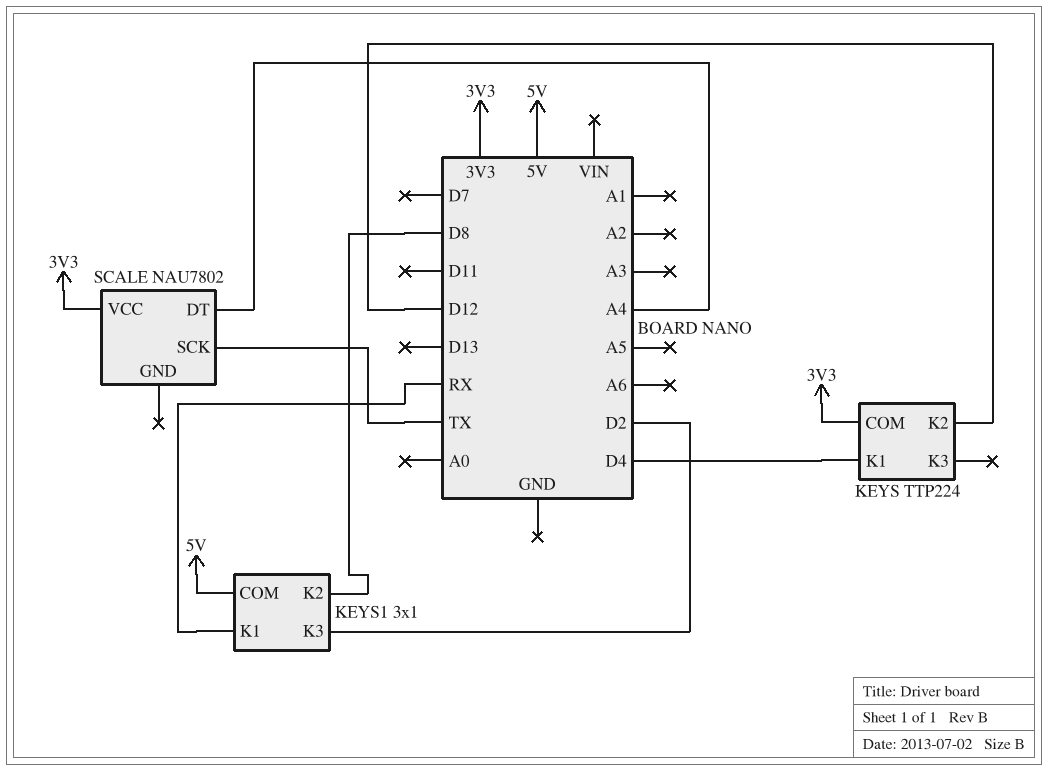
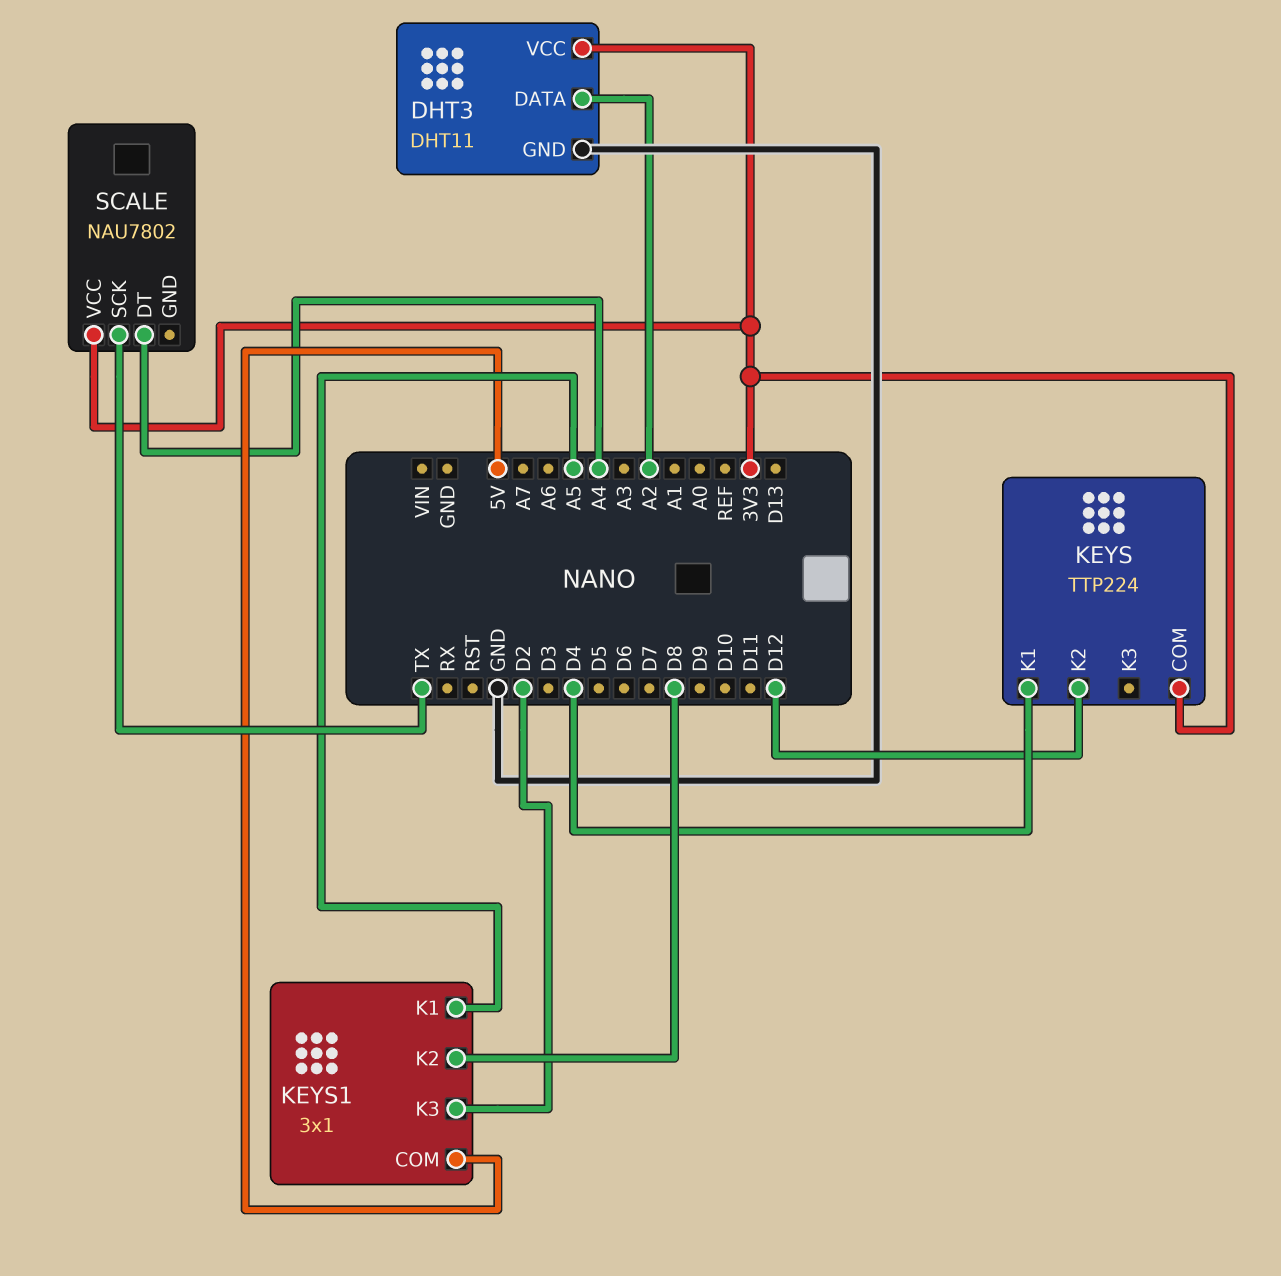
DHT3: none -> DHT11
DHT3 pin DATA: none -> A2
DHT3 pin GND: none -> GND
DHT3 pin VCC: none -> 3V3
KEYS1 pin K1: RX -> A5

